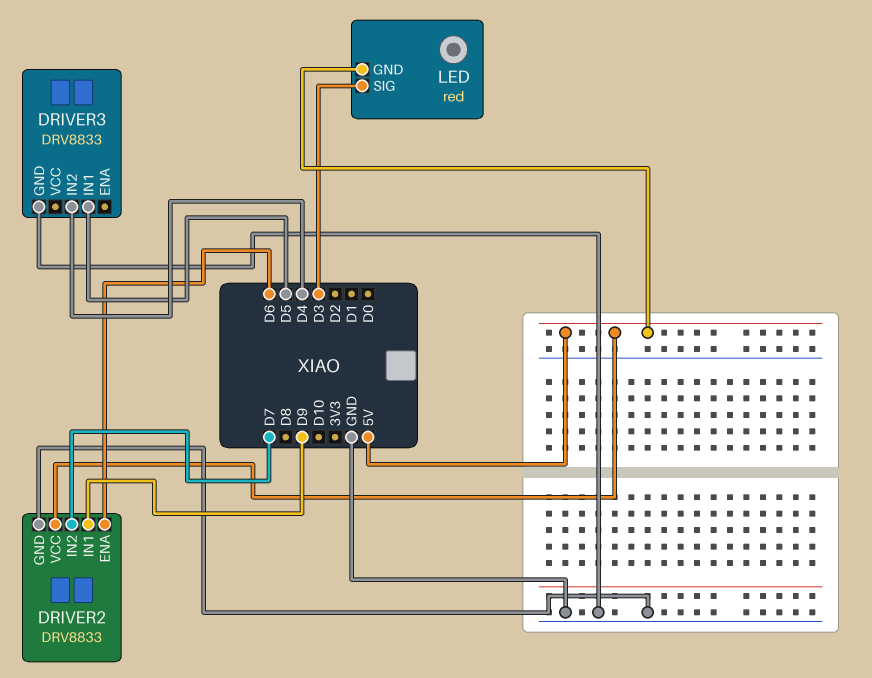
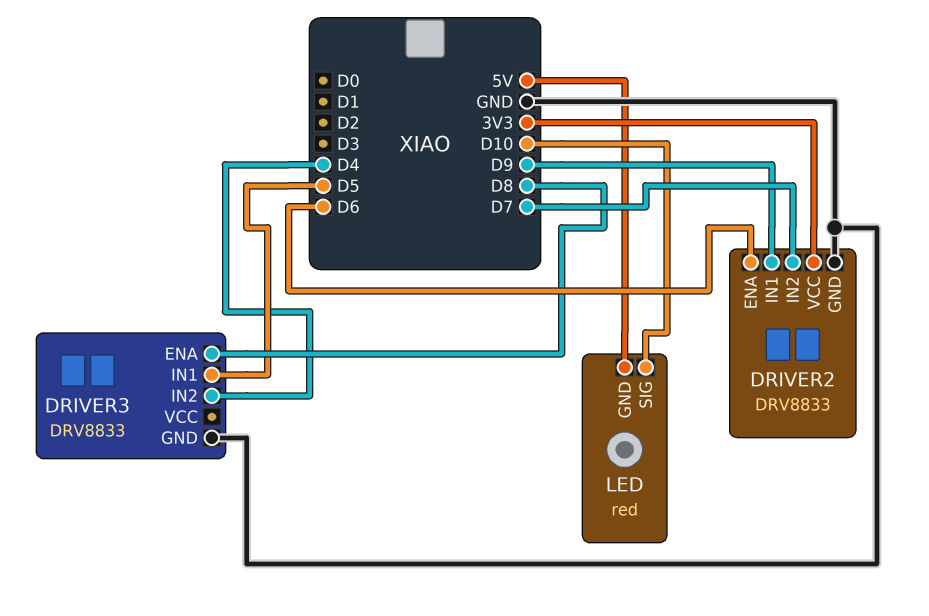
DRIVER2 pin VCC: 5V -> 3V3
DRIVER3 pin ENA: none -> D8
LED pin SIG: D3 -> D10

